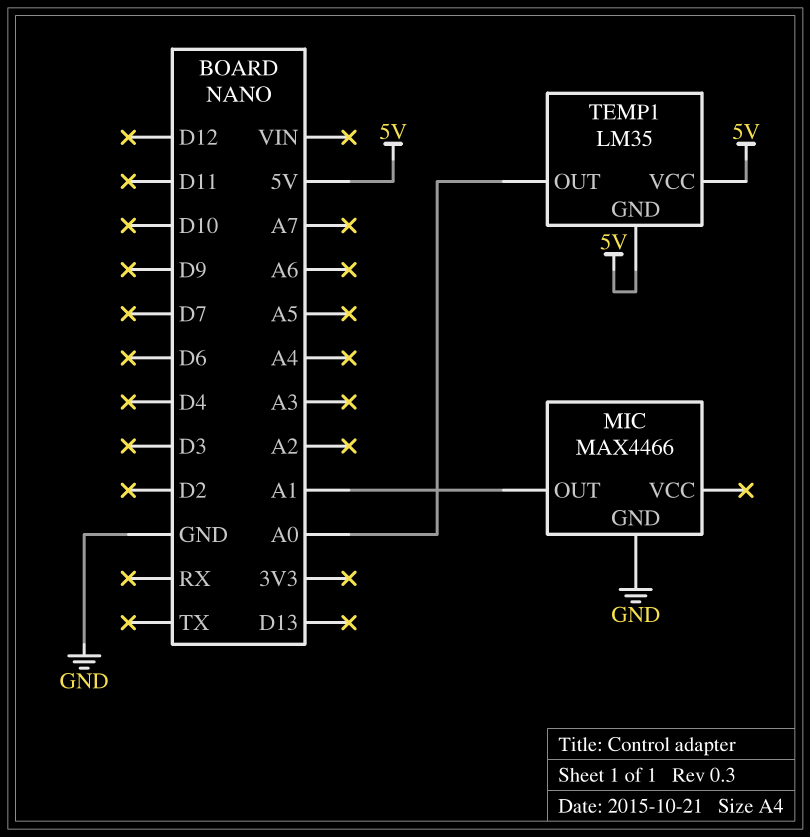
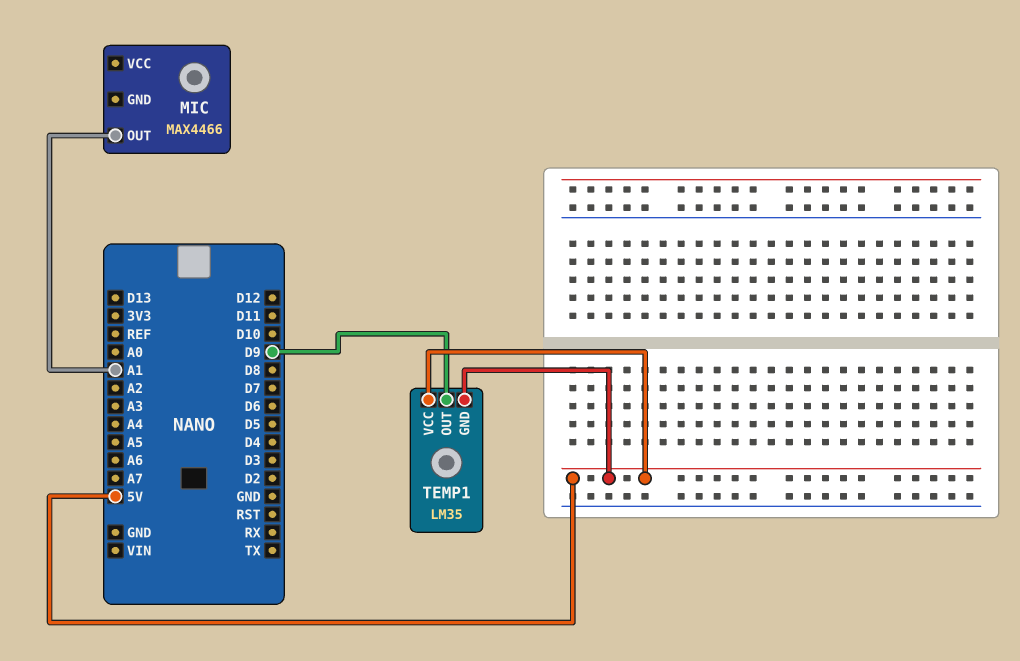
MIC pin GND: GND -> none
TEMP1 pin OUT: A0 -> D9

